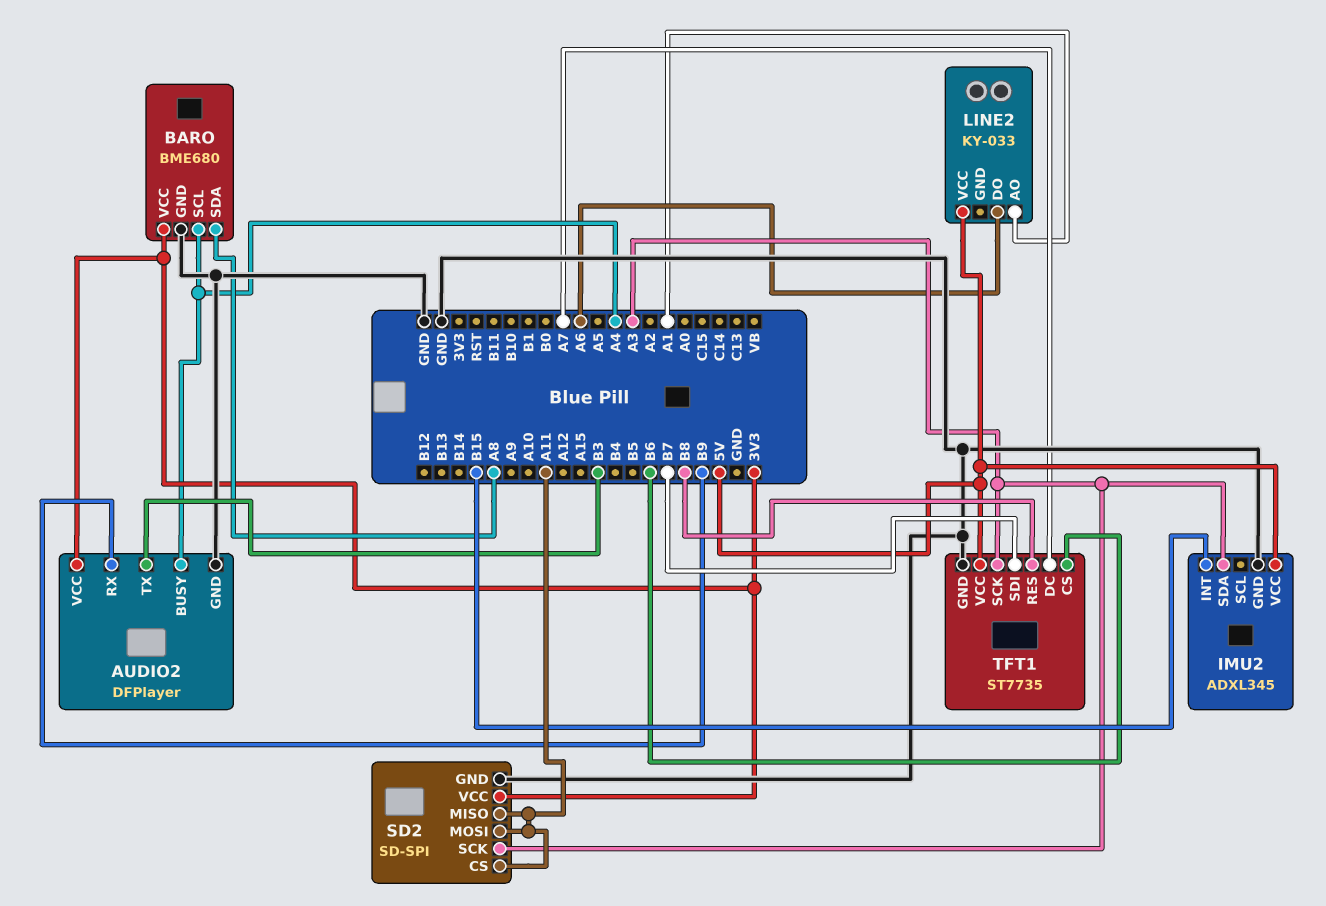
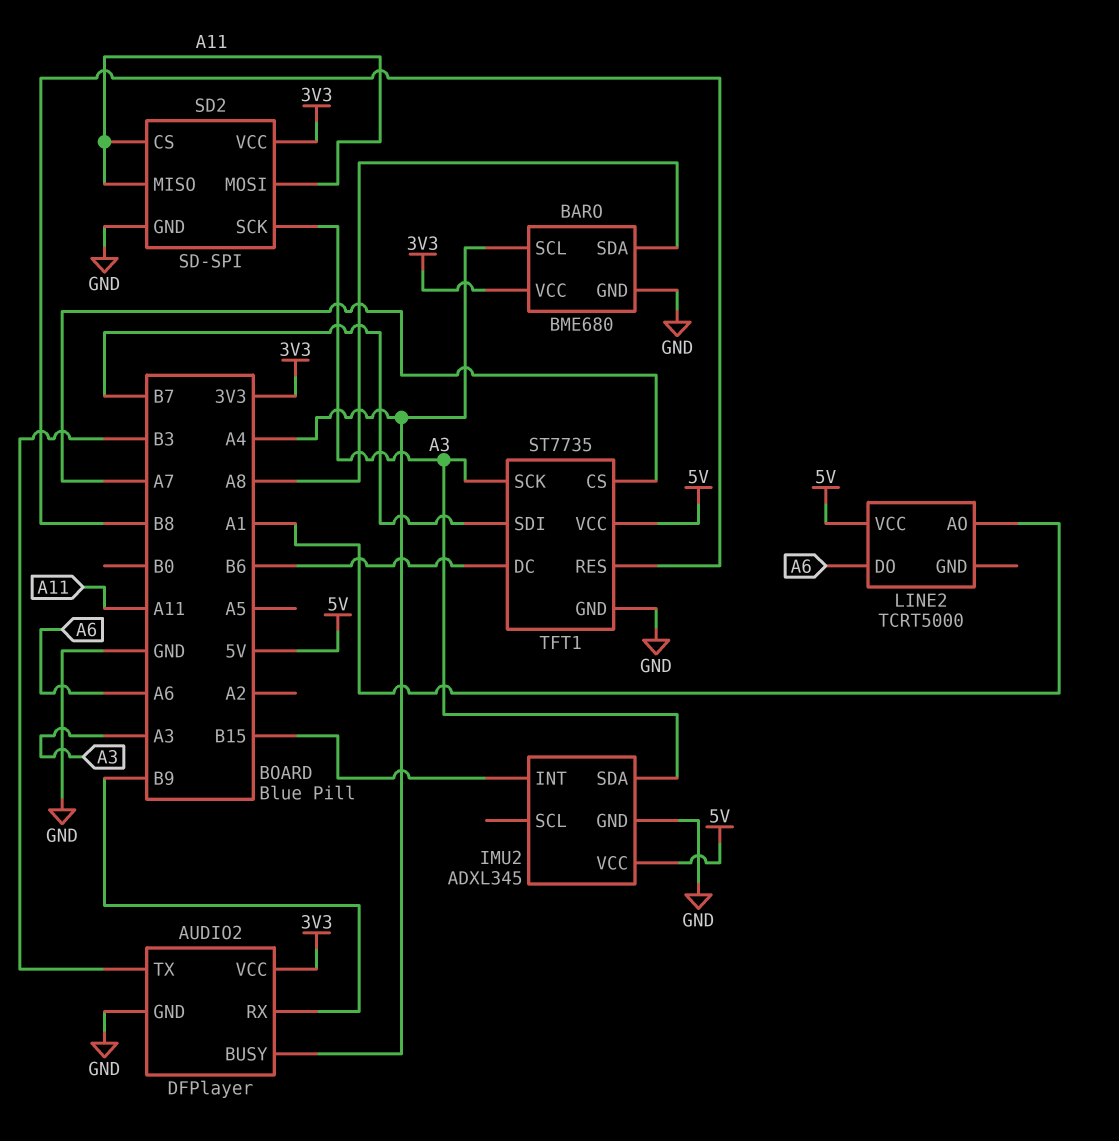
LINE2: KY-033 -> TCRT5000
TFT1 pin CS: B6 -> A7
TFT1 pin DC: A7 -> B6

